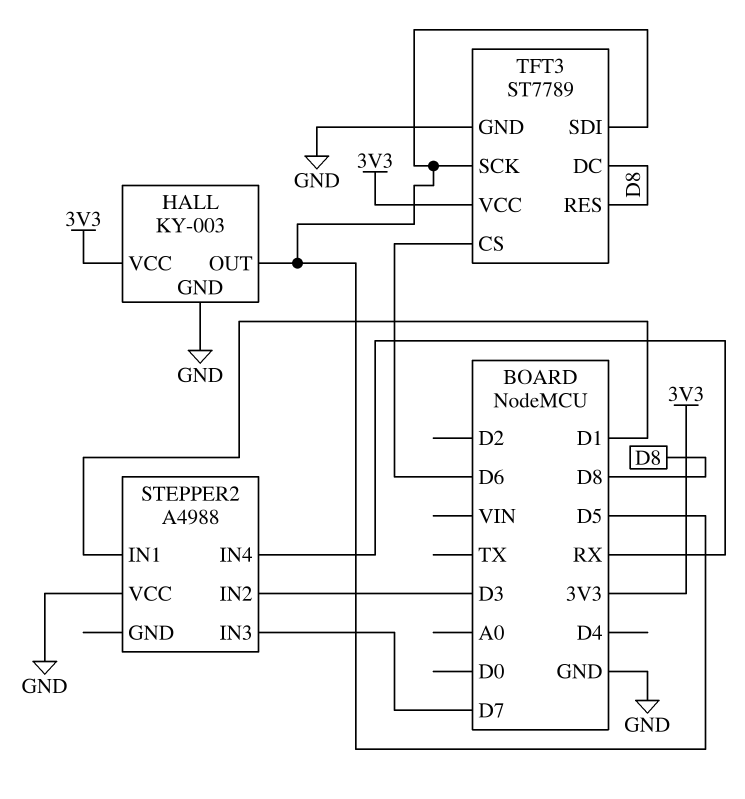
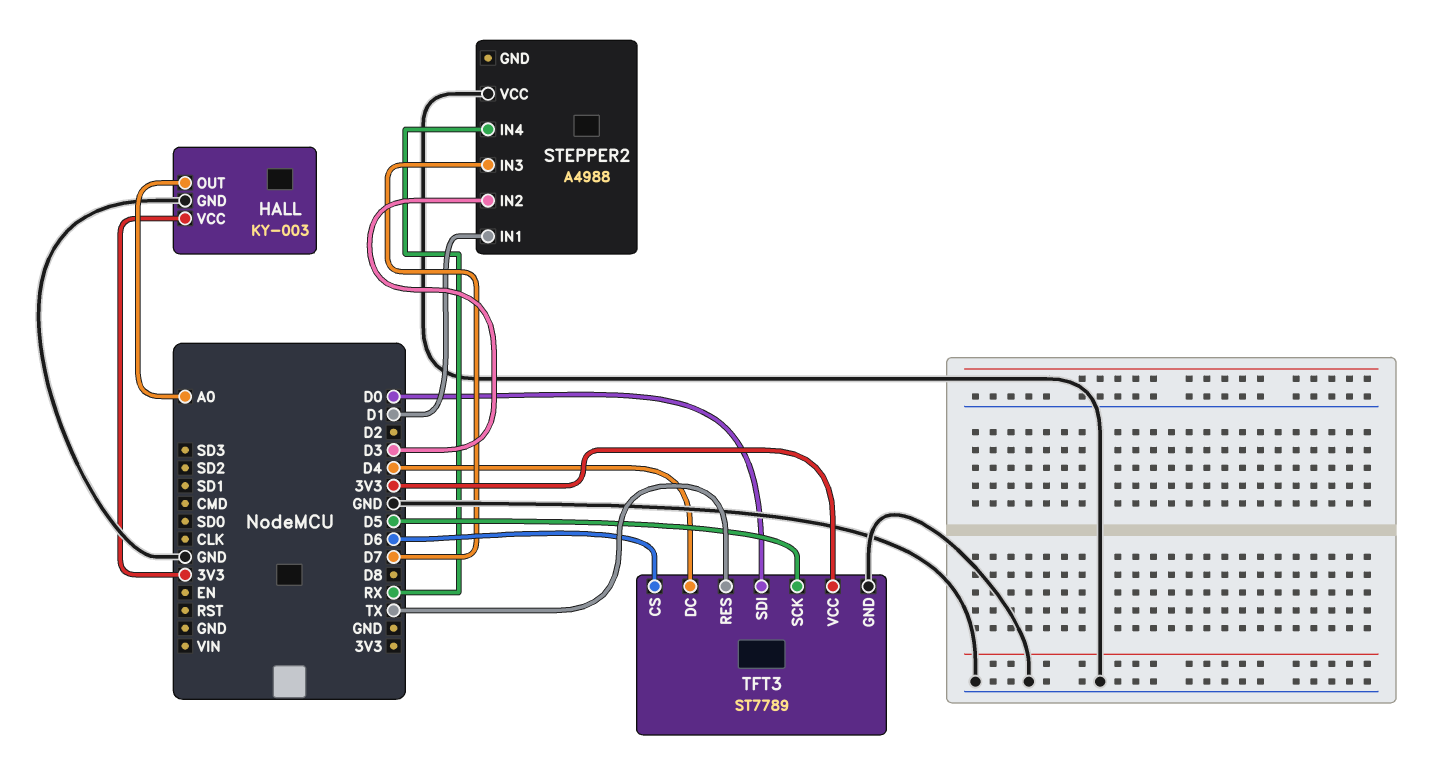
HALL pin OUT: D5 -> A0
TFT3 pin DC: D8 -> D4
TFT3 pin RES: D8 -> TX
TFT3 pin SDI: D5 -> D0

